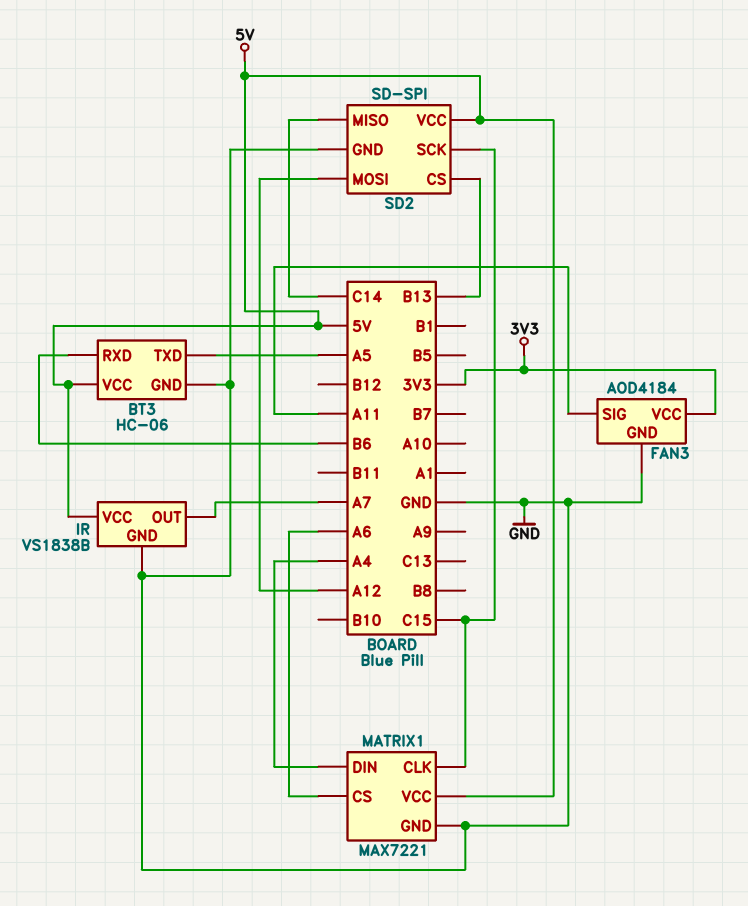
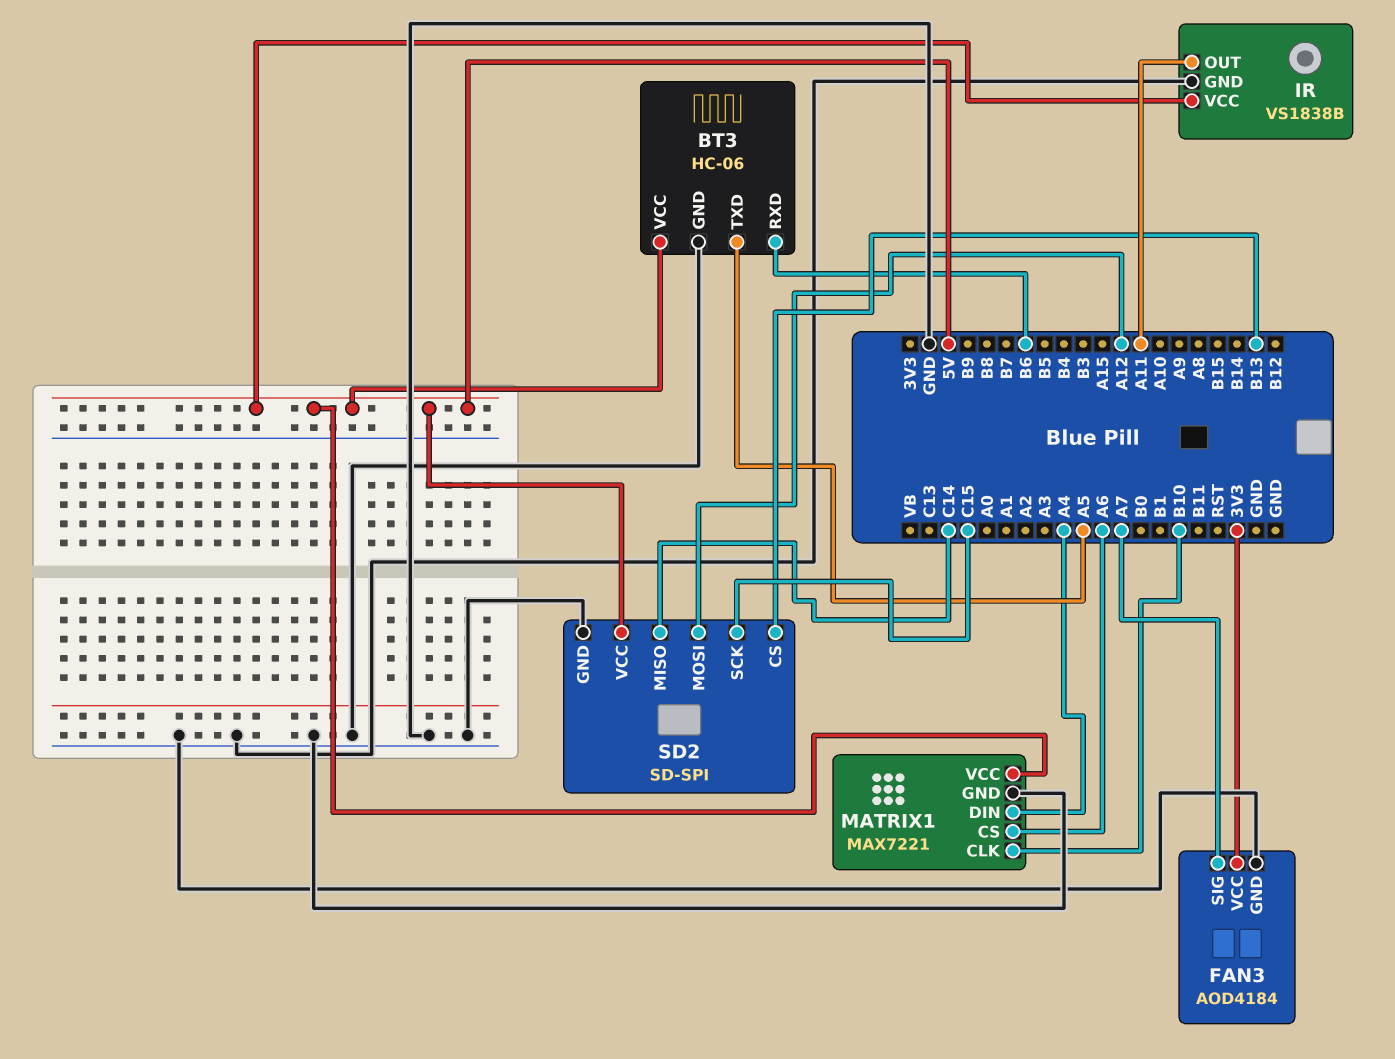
FAN3 pin SIG: A11 -> A7
IR pin OUT: A7 -> A11
MATRIX1 pin CLK: C15 -> B10

